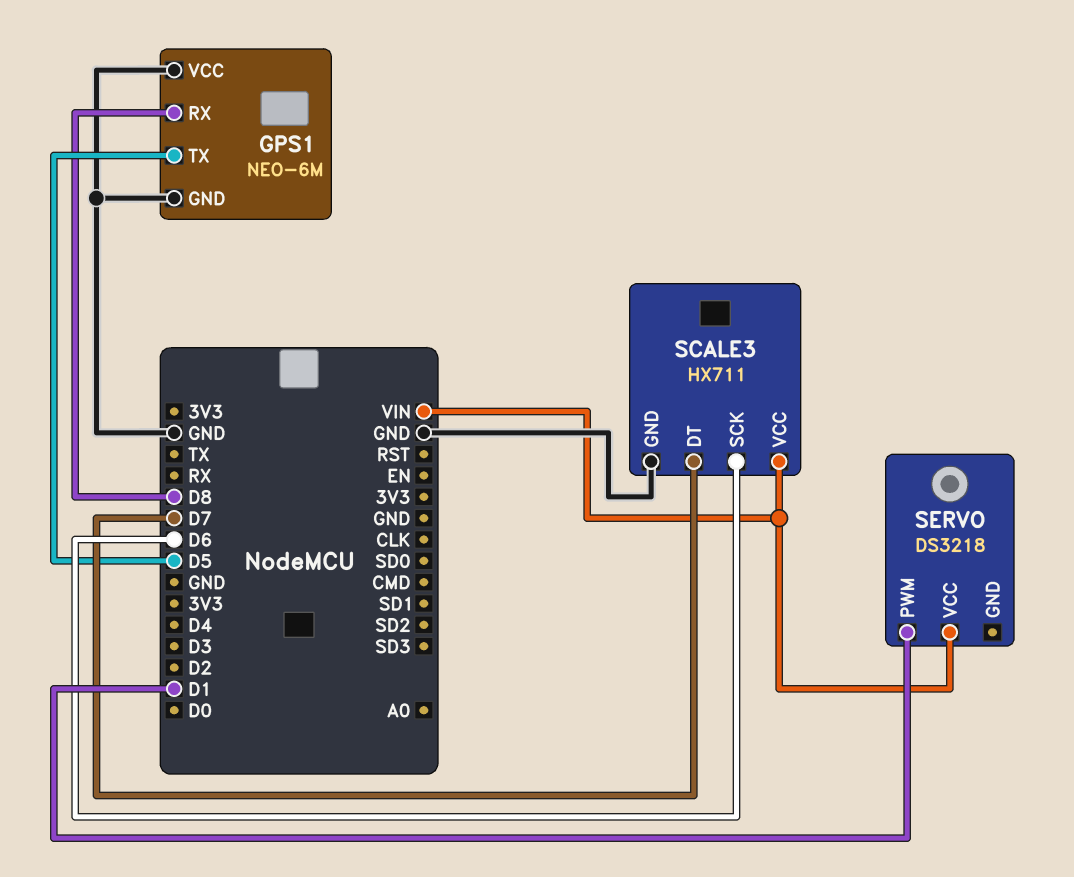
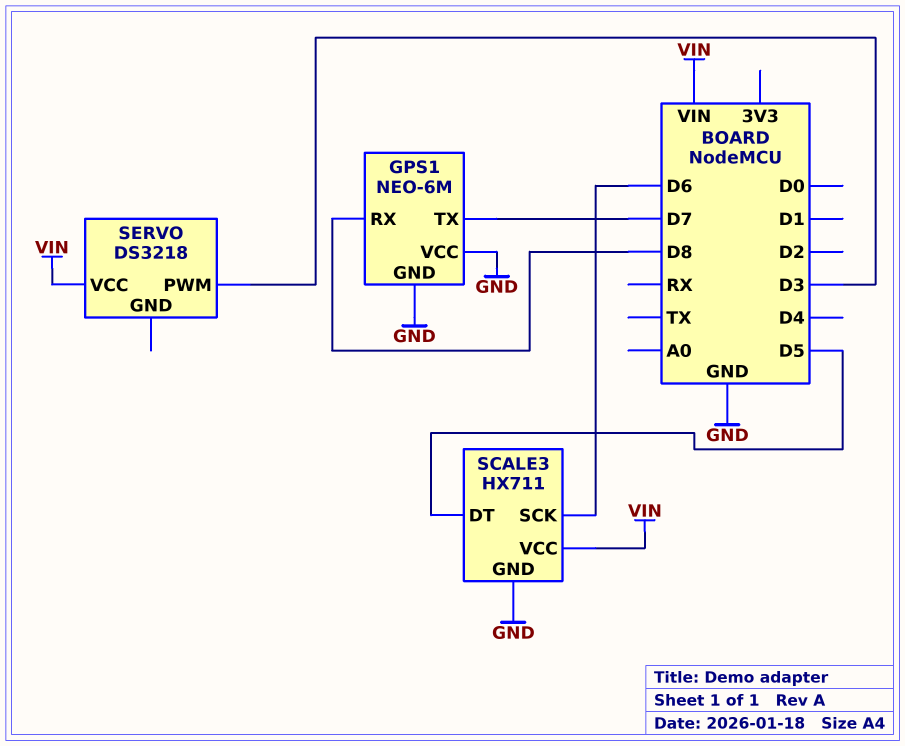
GPS1 pin TX: D5 -> D7
SCALE3 pin DT: D7 -> D5
SERVO pin PWM: D1 -> D3

